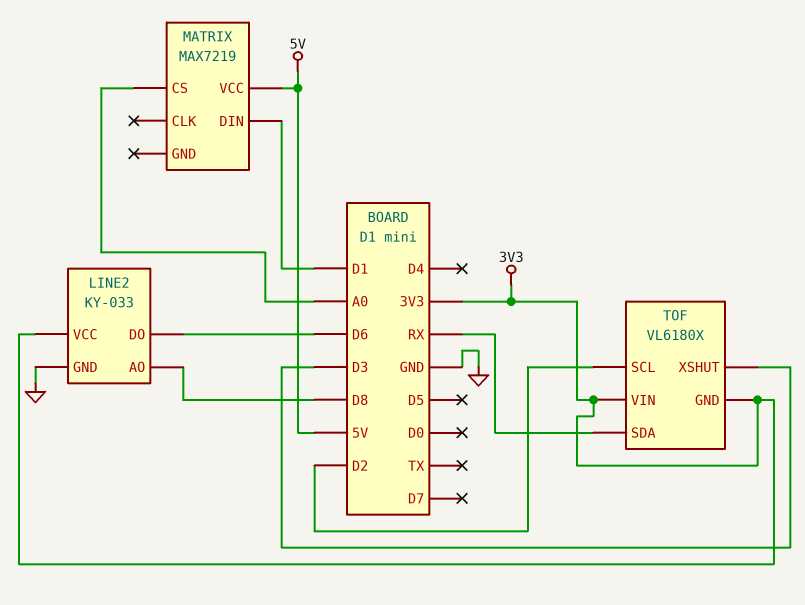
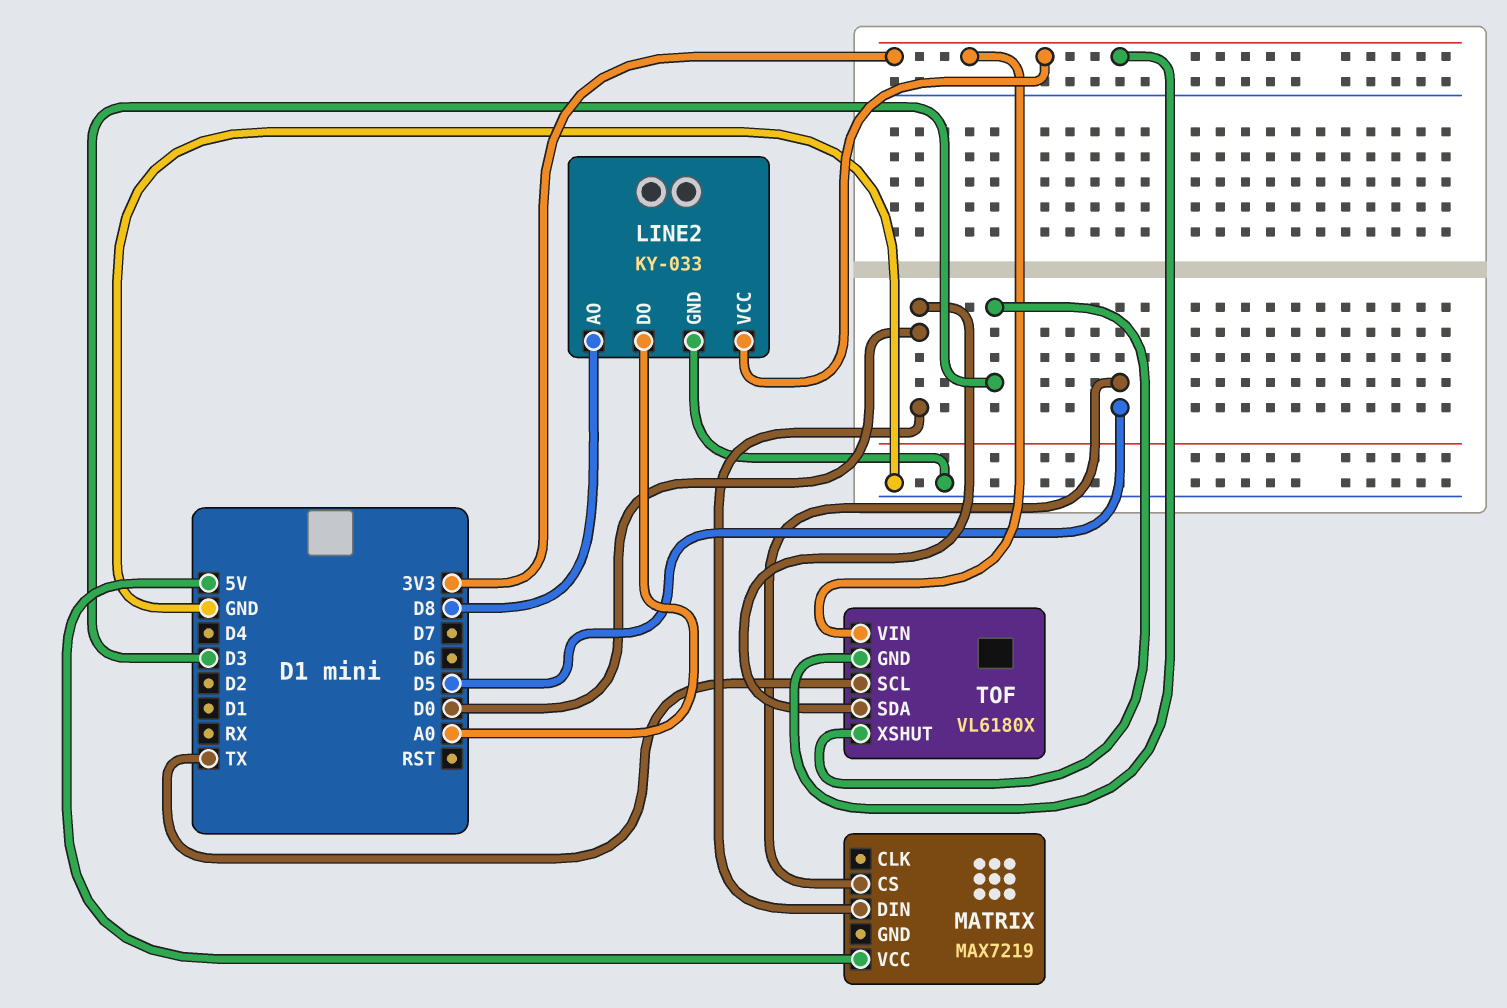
LINE2 pin DO: D6 -> A0
MATRIX pin CS: A0 -> D5
MATRIX pin DIN: D1 -> D0
TOF pin SCL: D2 -> TX
TOF pin SDA: RX -> D0

